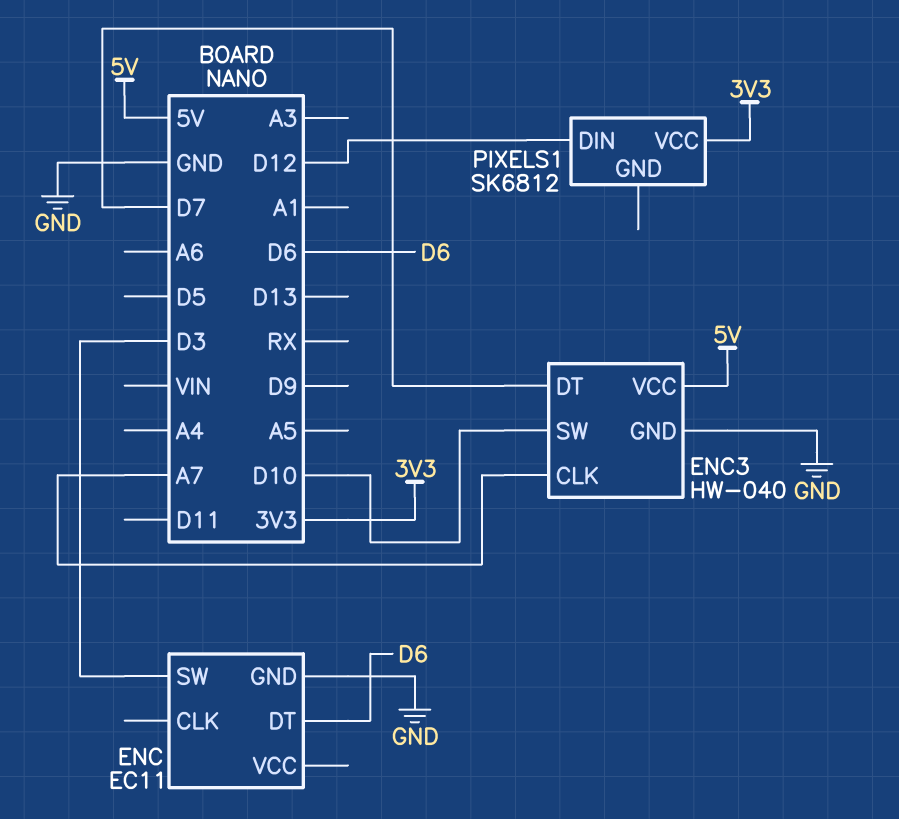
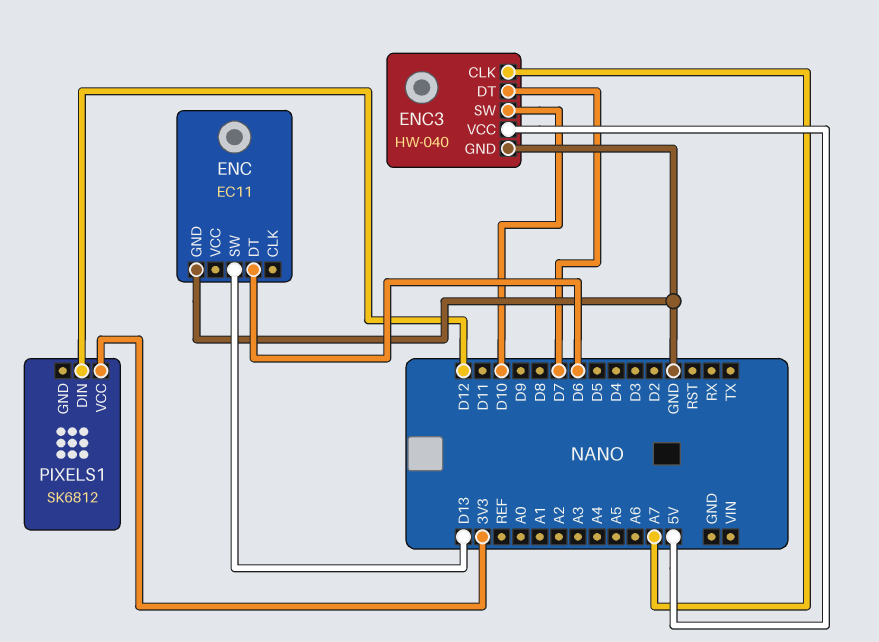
ENC pin SW: D3 -> D13

